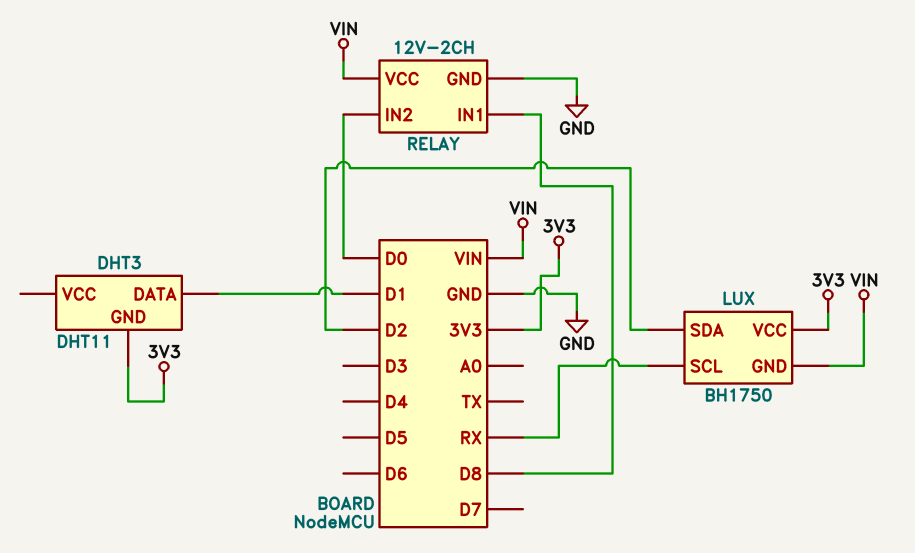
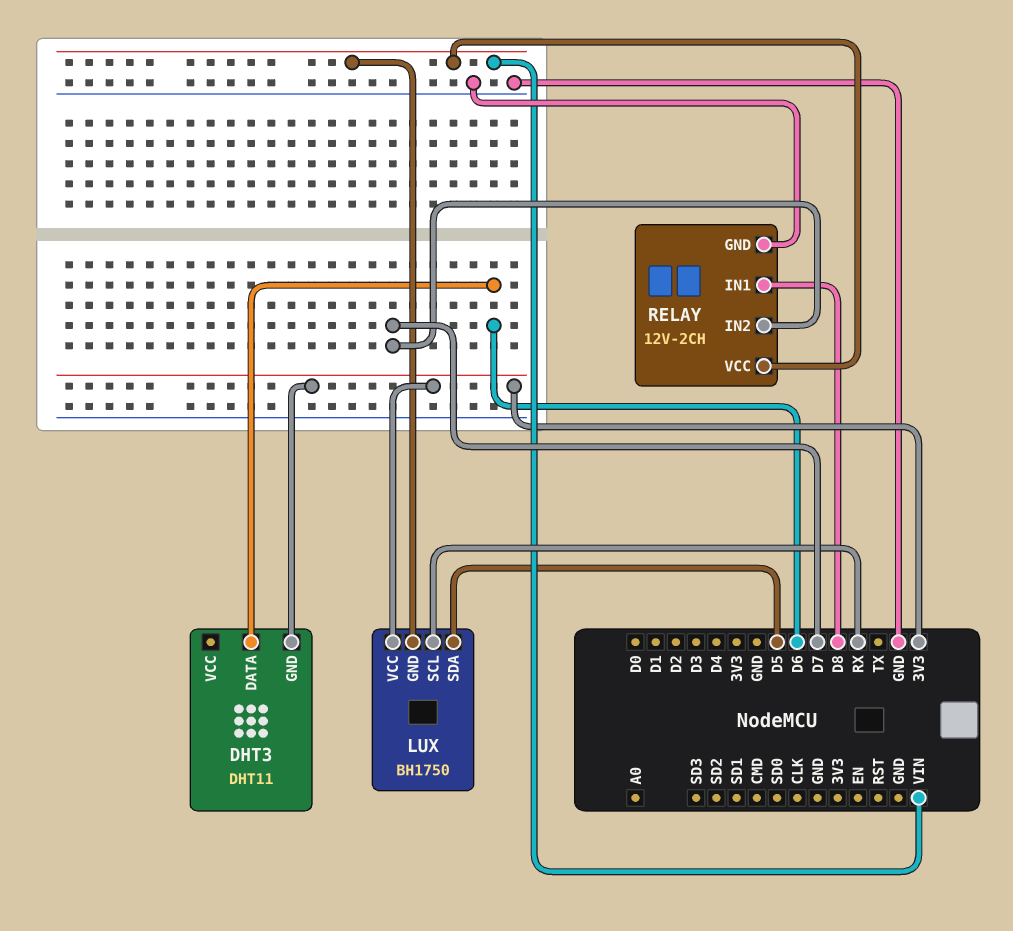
DHT3 pin DATA: D1 -> D6
LUX pin SDA: D2 -> D5
RELAY pin IN2: D0 -> D7

